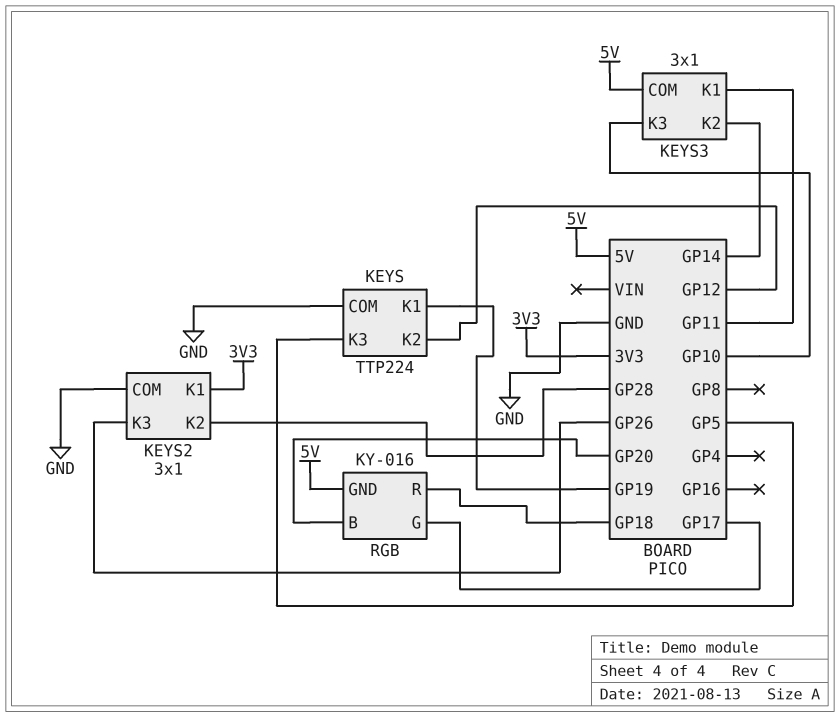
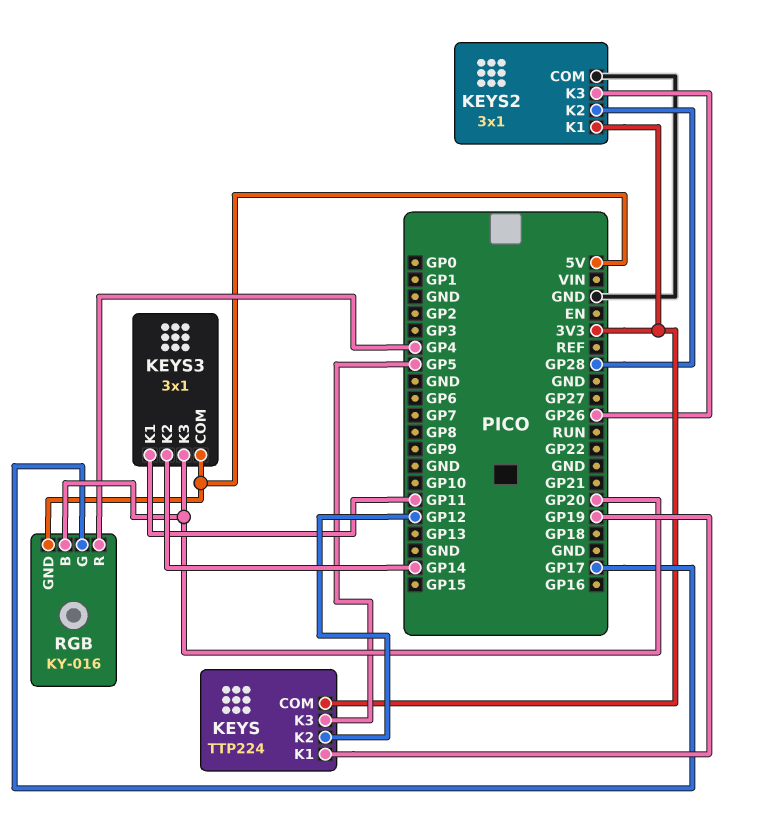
KEYS pin COM: GND -> 3V3
KEYS3 pin K3: GP10 -> GP20
RGB pin R: GP18 -> GP4

